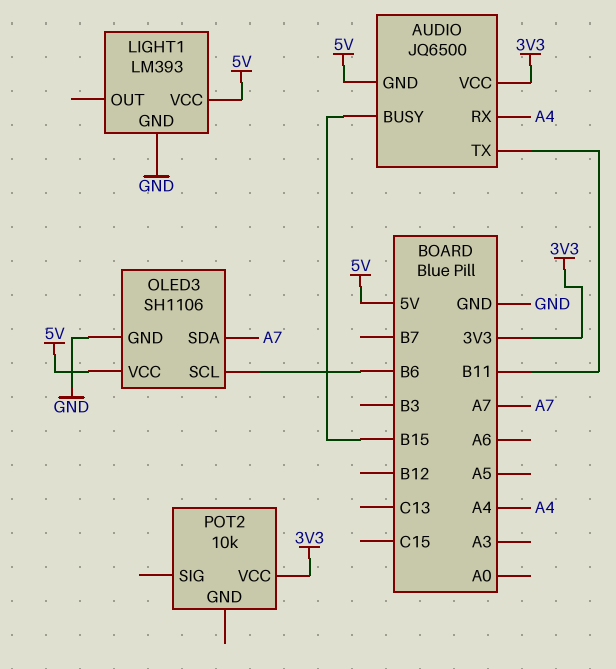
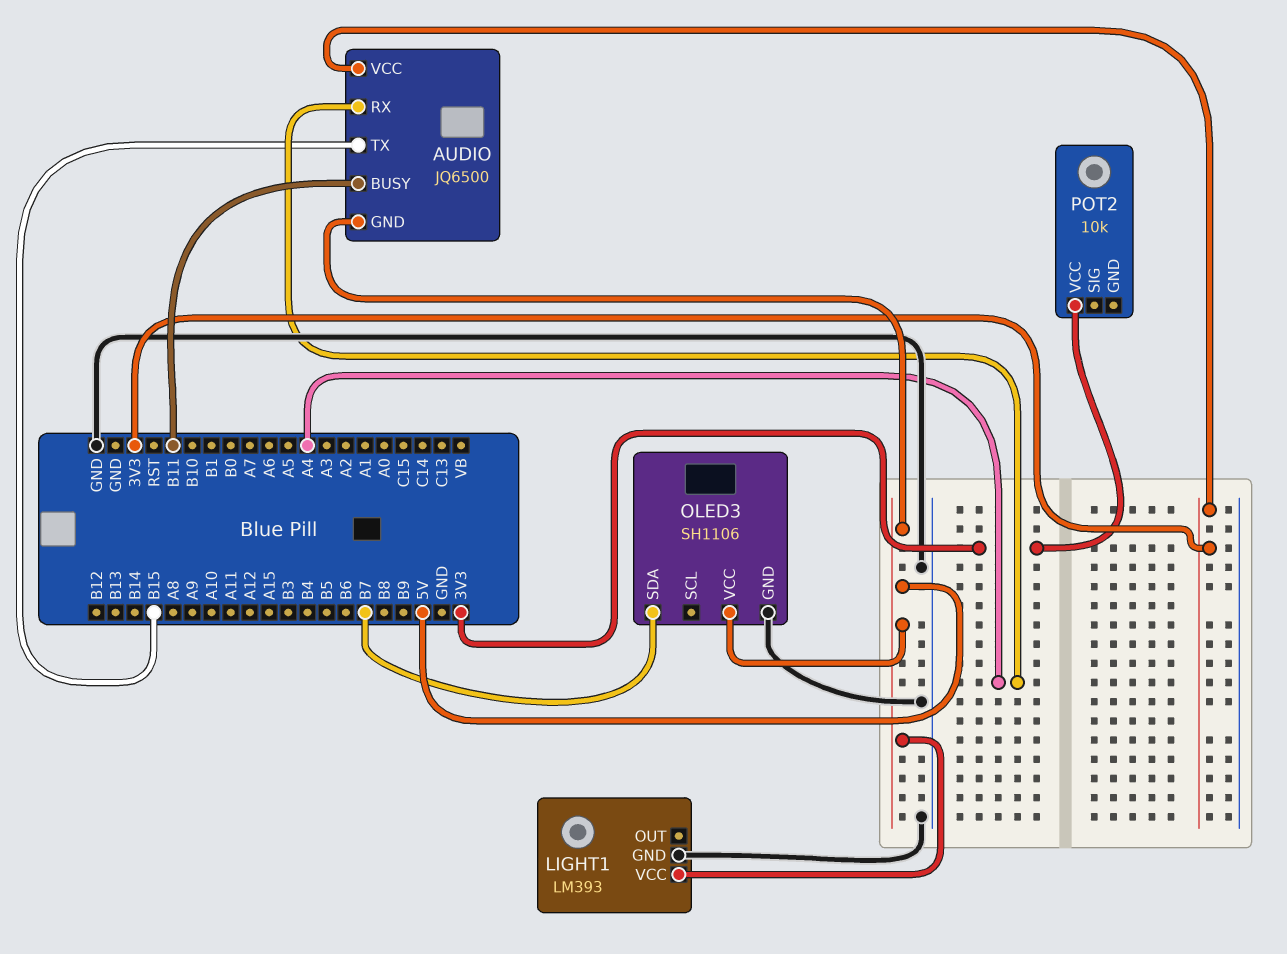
AUDIO pin BUSY: B15 -> B11
AUDIO pin TX: B11 -> B15
OLED3 pin SCL: B6 -> none
OLED3 pin SDA: A7 -> B7

